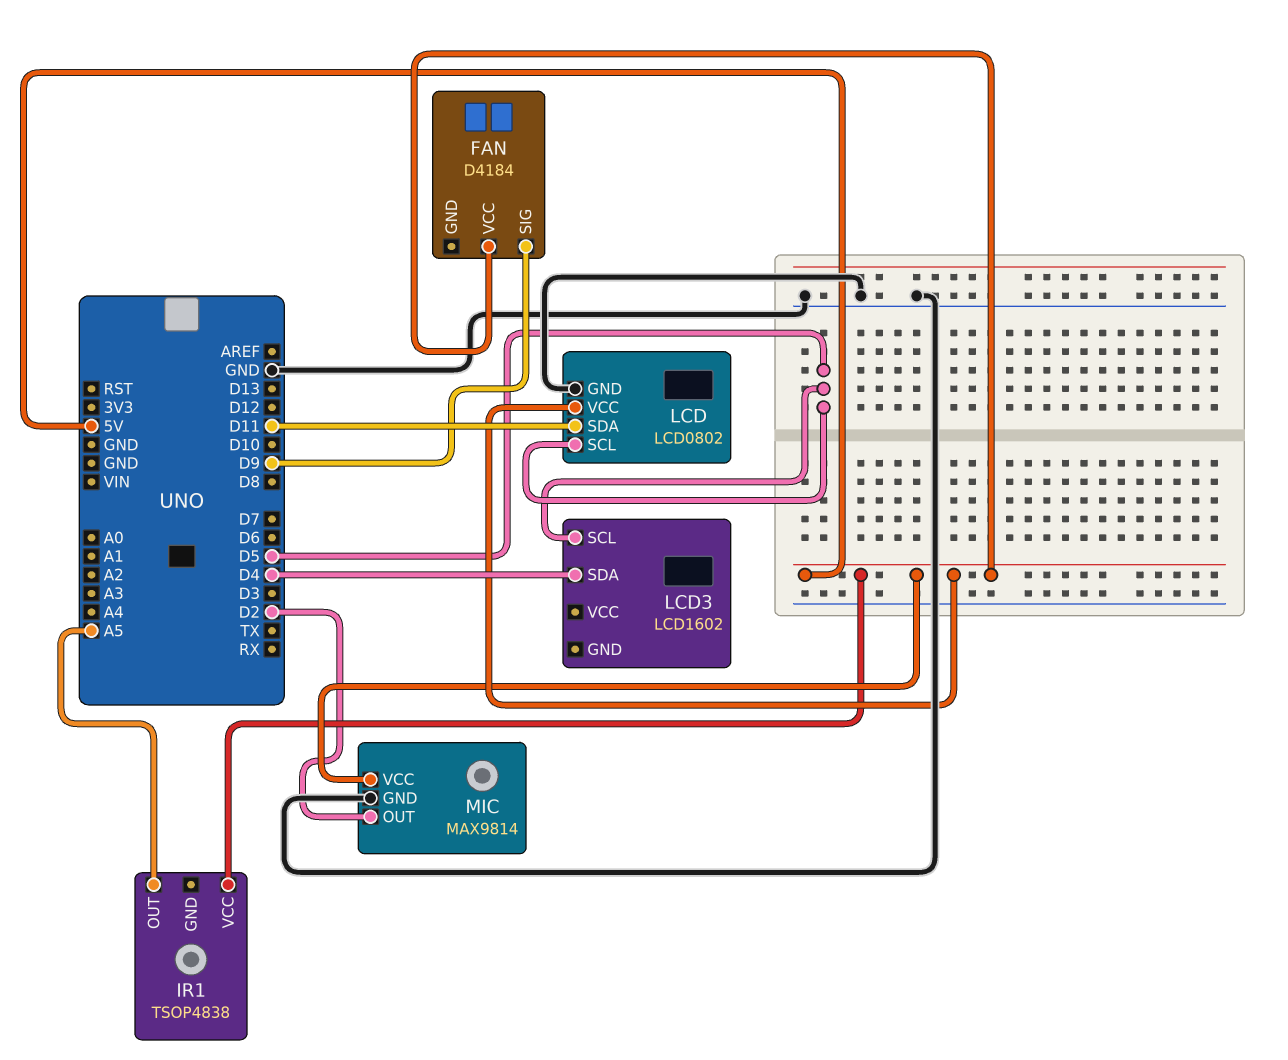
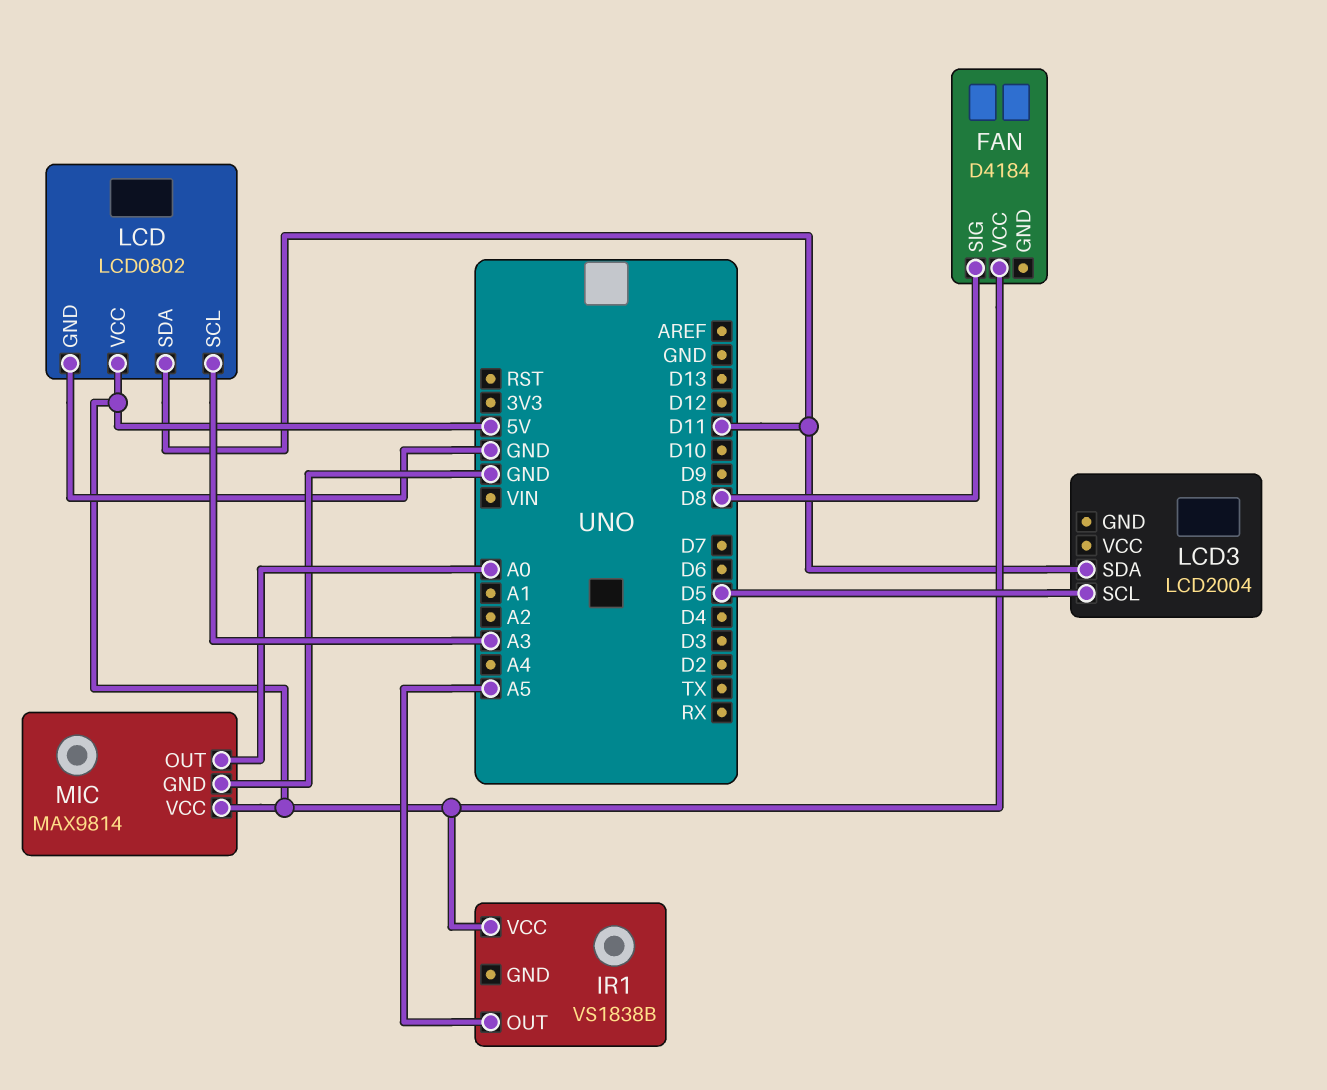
FAN pin SIG: D9 -> D8
IR1: TSOP4838 -> VS1838B
LCD pin SCL: D5 -> A3
LCD3: LCD1602 -> LCD2004
LCD3 pin SDA: D4 -> D11
MIC pin OUT: D2 -> A0

